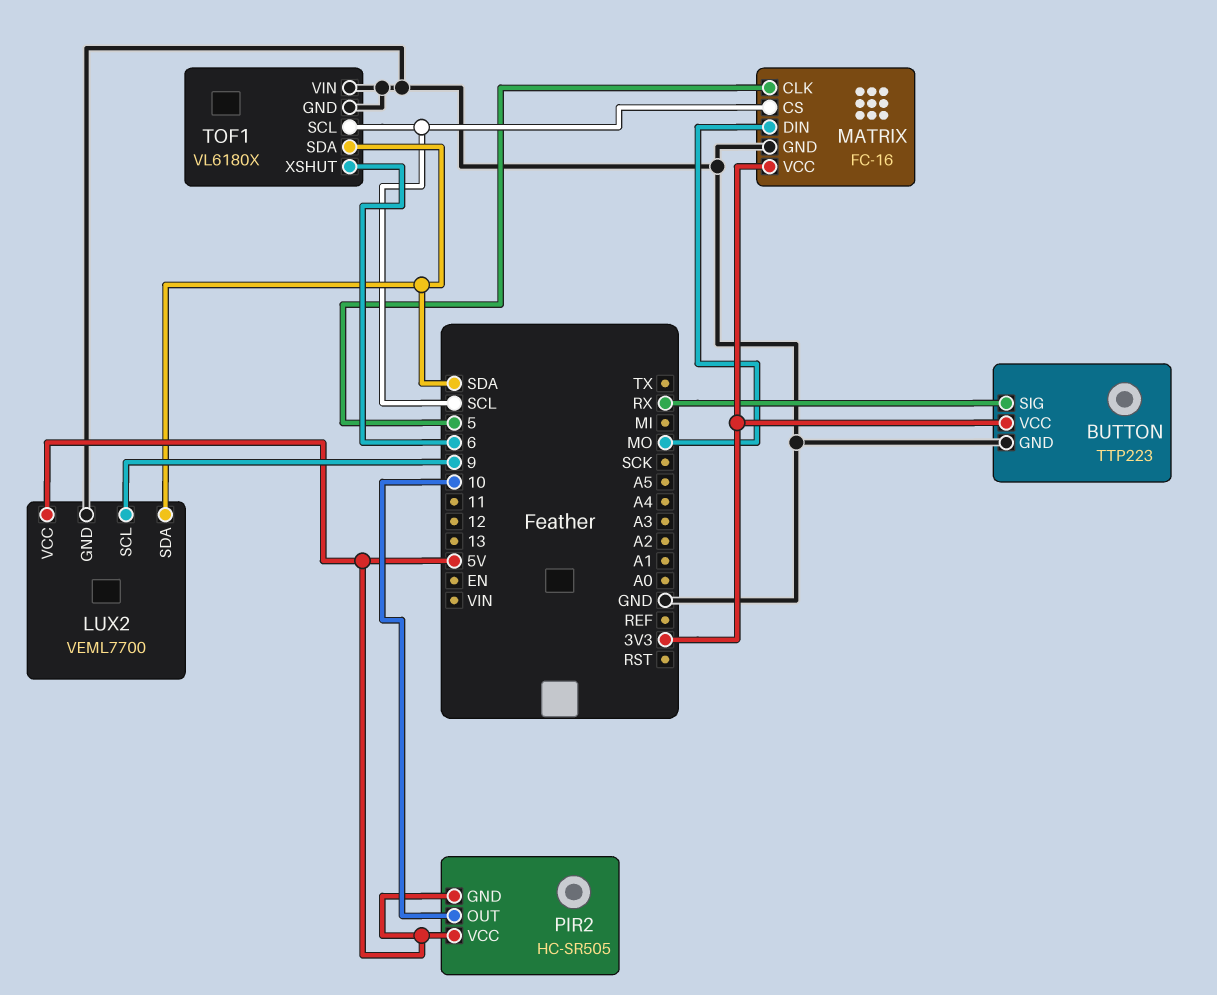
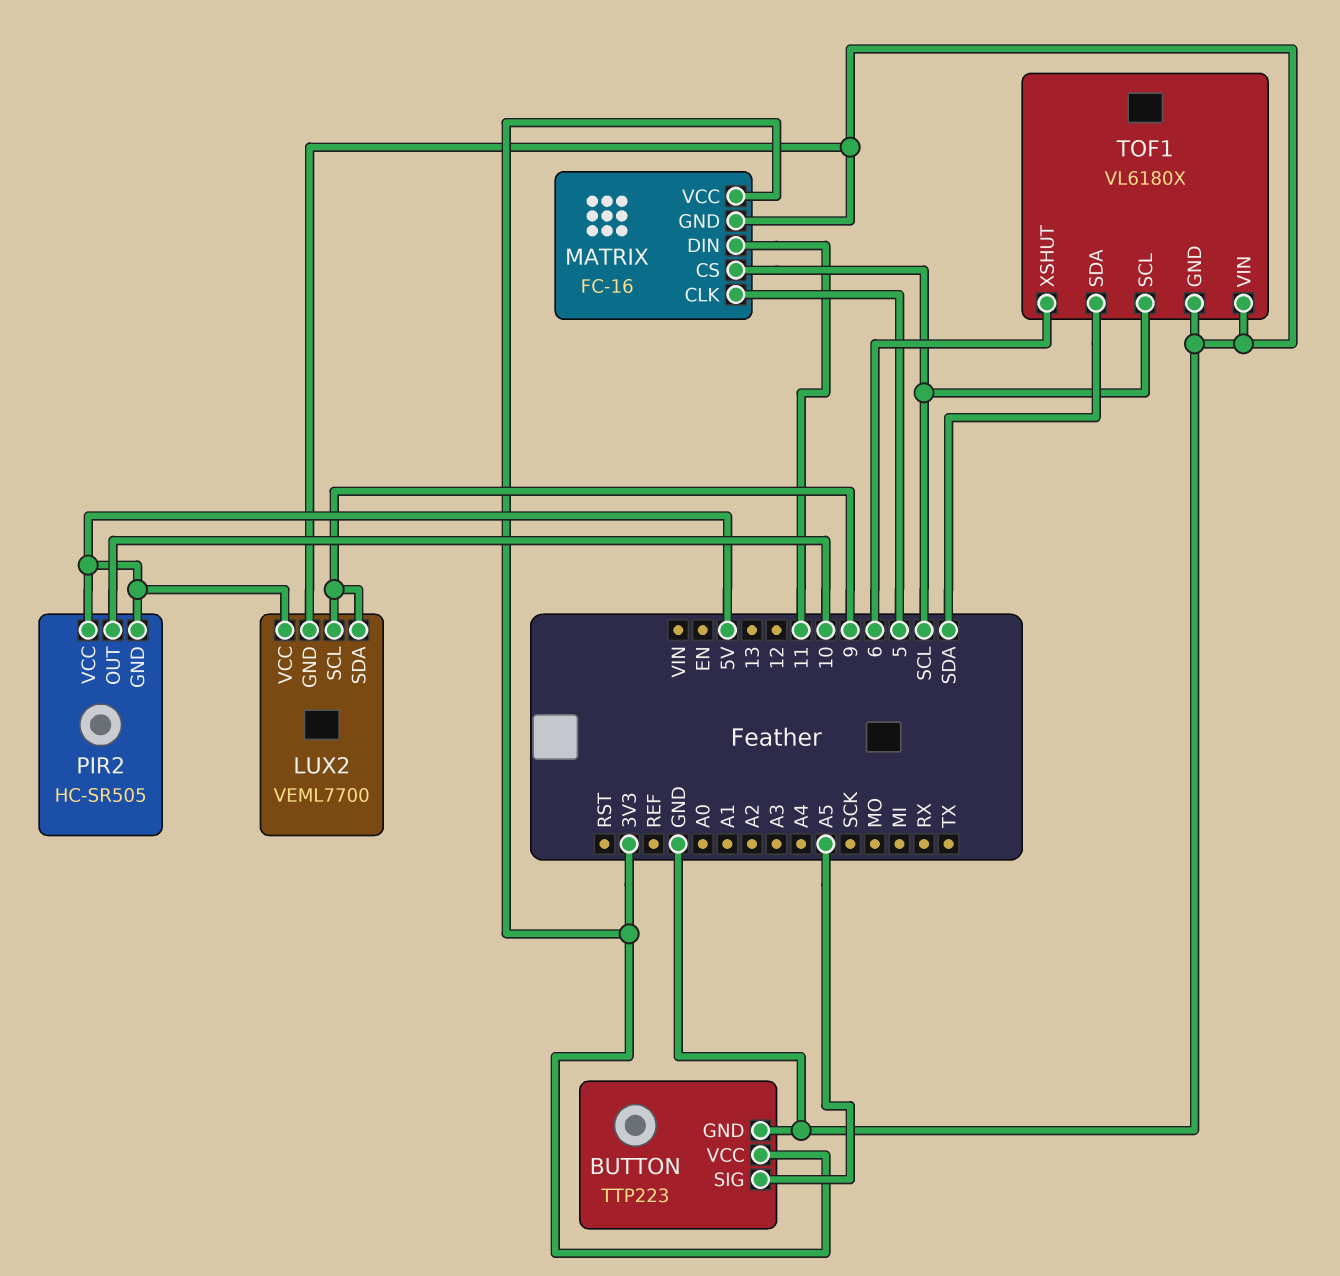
BUTTON pin SIG: RX -> A5
LUX2 pin SDA: SDA -> 9
MATRIX pin DIN: MO -> 11

